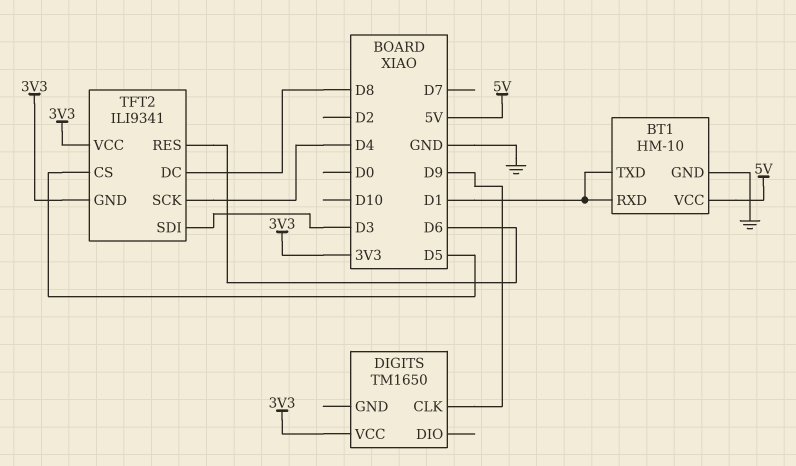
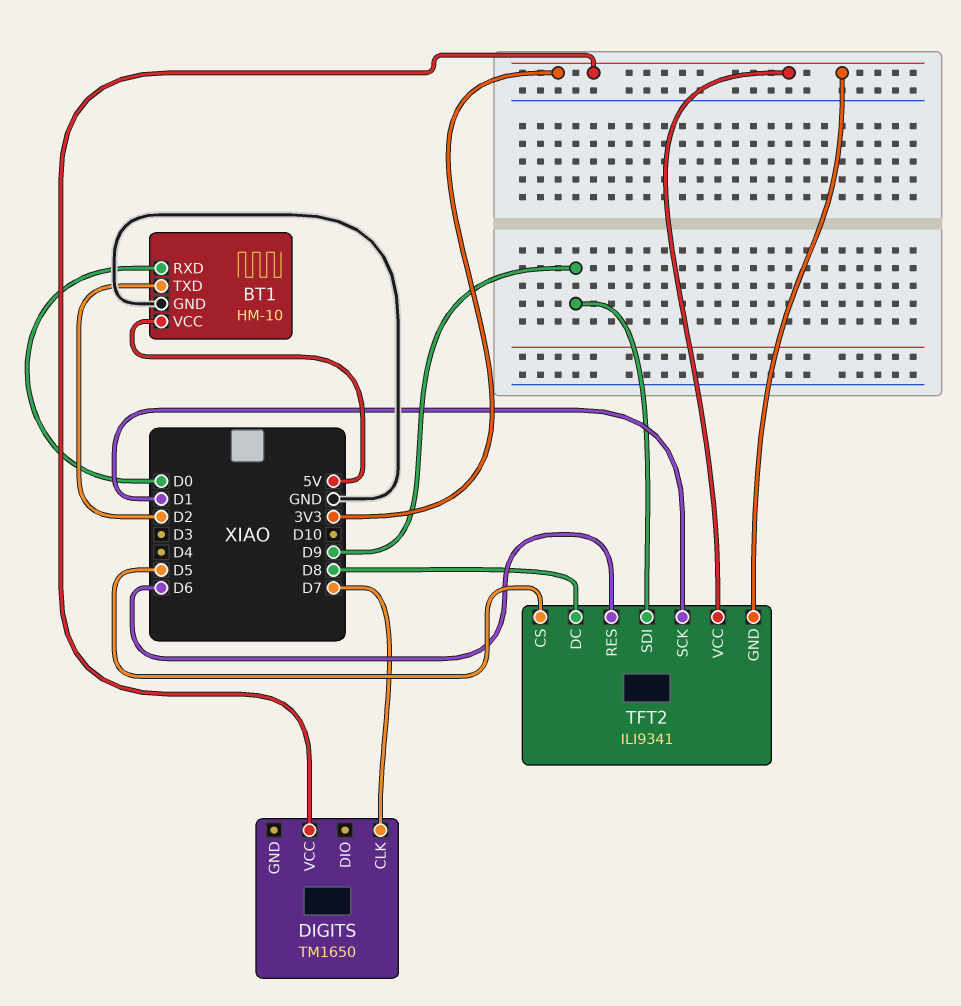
BT1 pin RXD: D1 -> D0
BT1 pin TXD: D1 -> D2
DIGITS pin CLK: D9 -> D7
TFT2 pin SCK: D4 -> D1
TFT2 pin SDI: D3 -> D9

